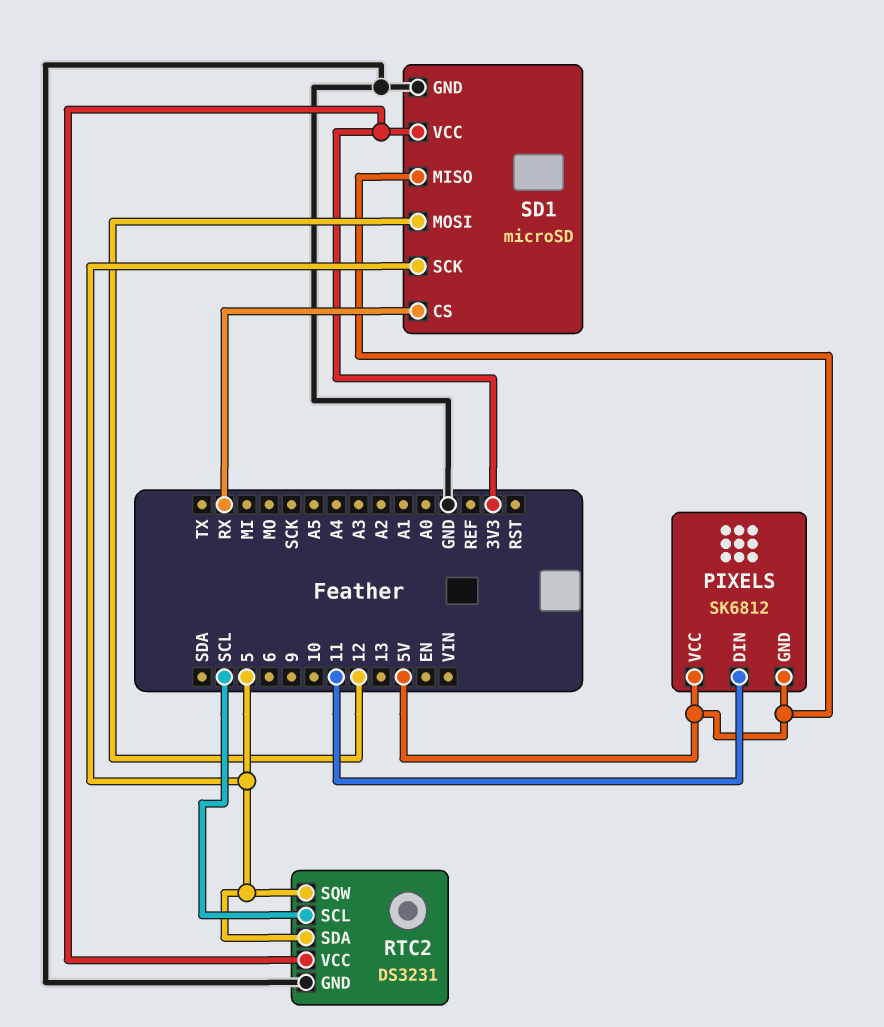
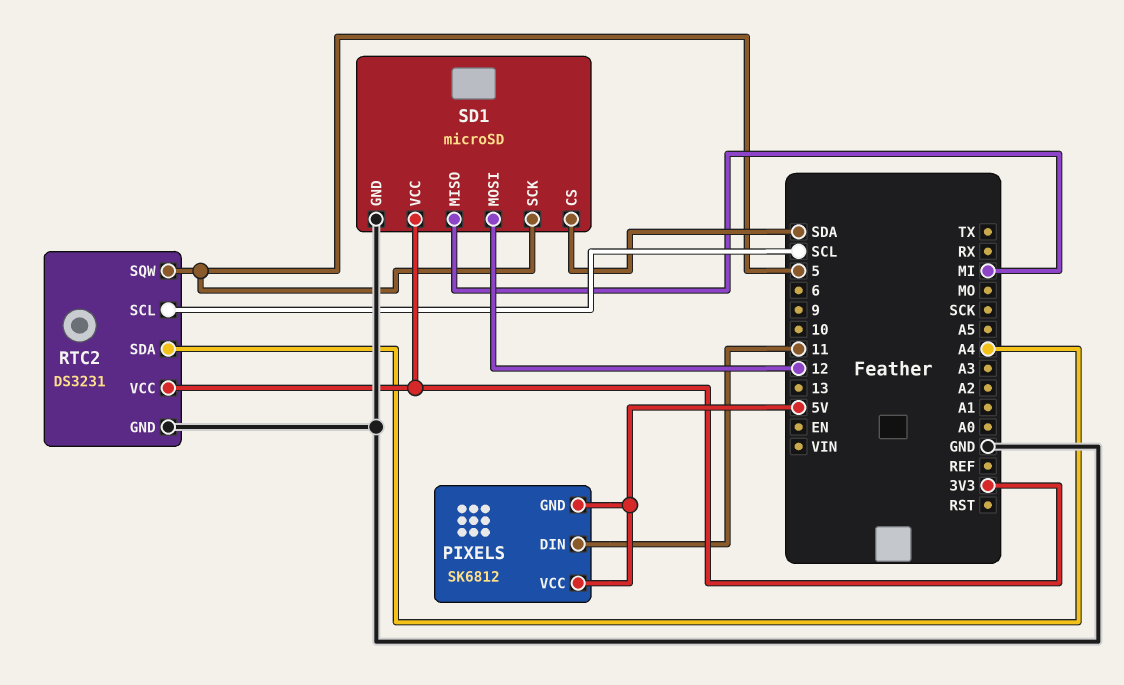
RTC2 pin SDA: 5 -> A4
SD1 pin CS: RX -> SDA
SD1 pin MISO: 5V -> MI

